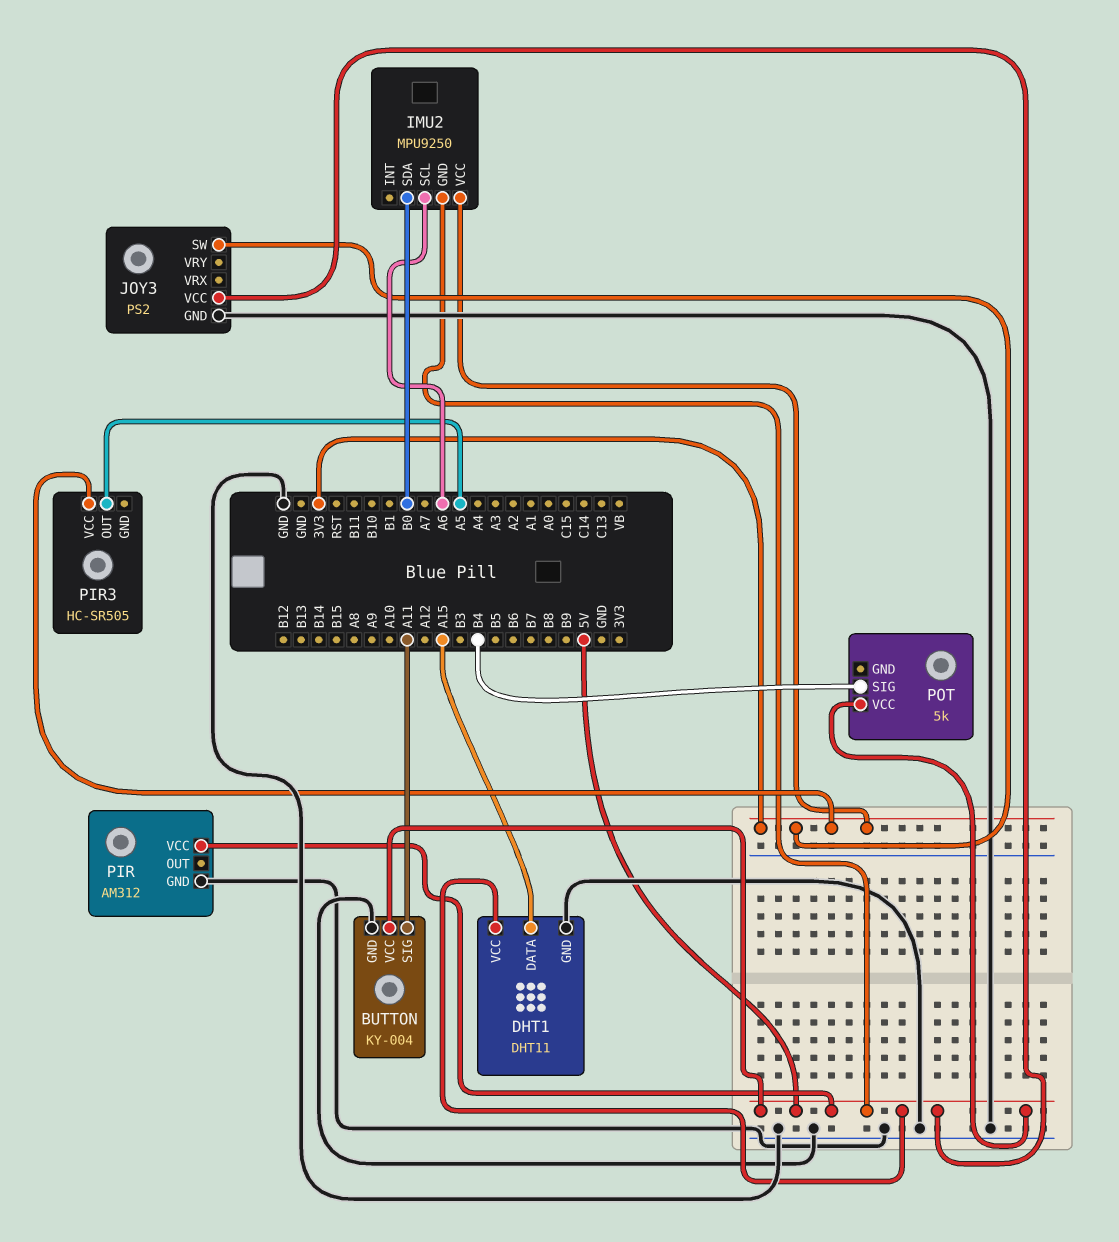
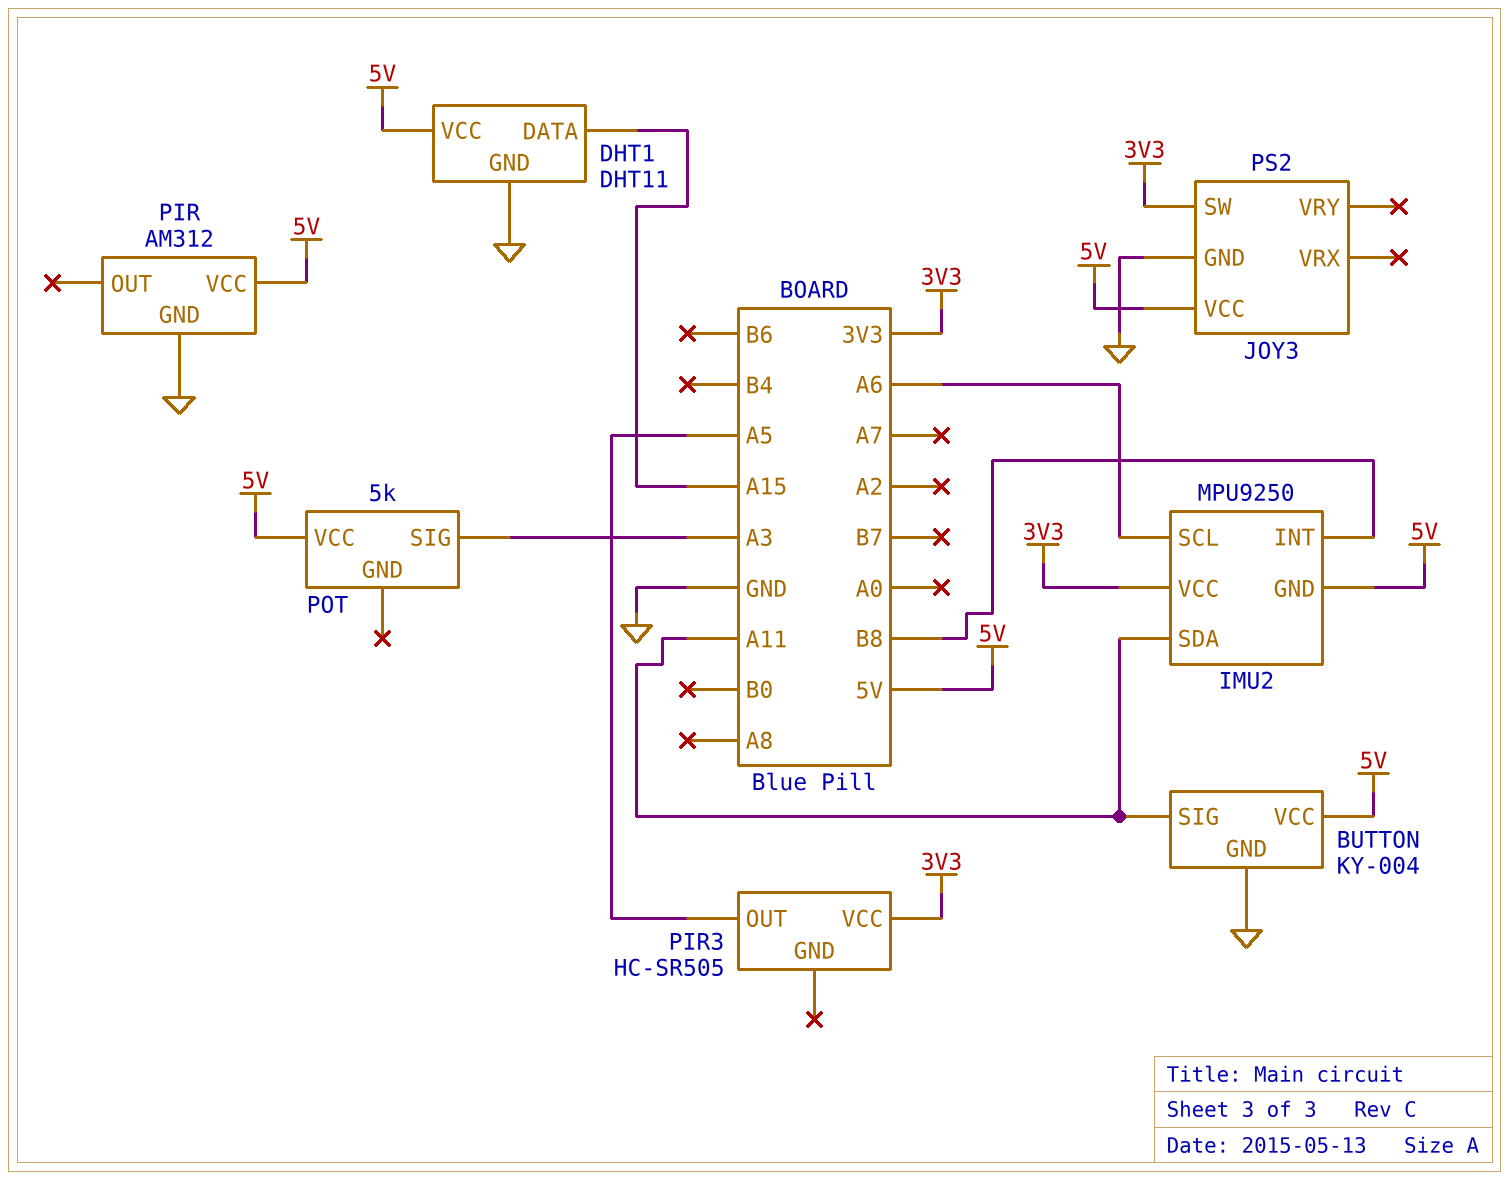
IMU2 pin INT: none -> B8
IMU2 pin SDA: B0 -> A11
POT pin SIG: B4 -> A3

